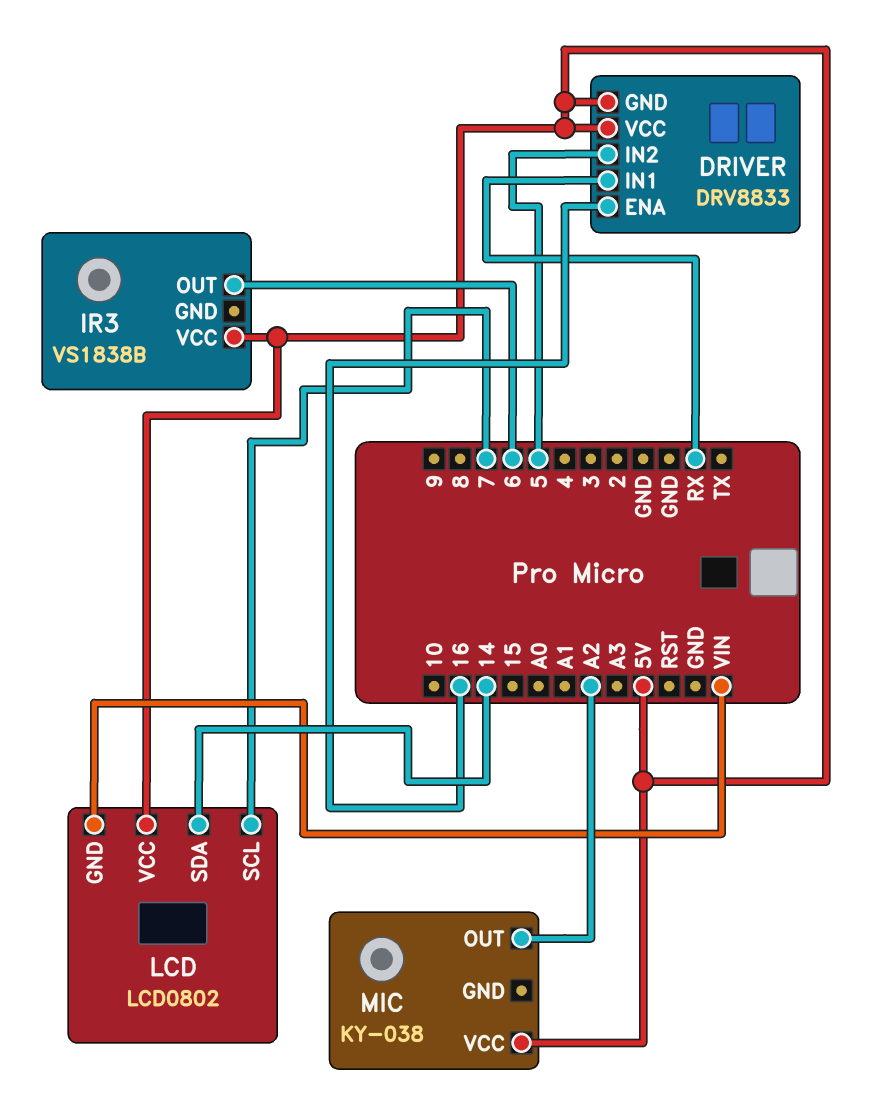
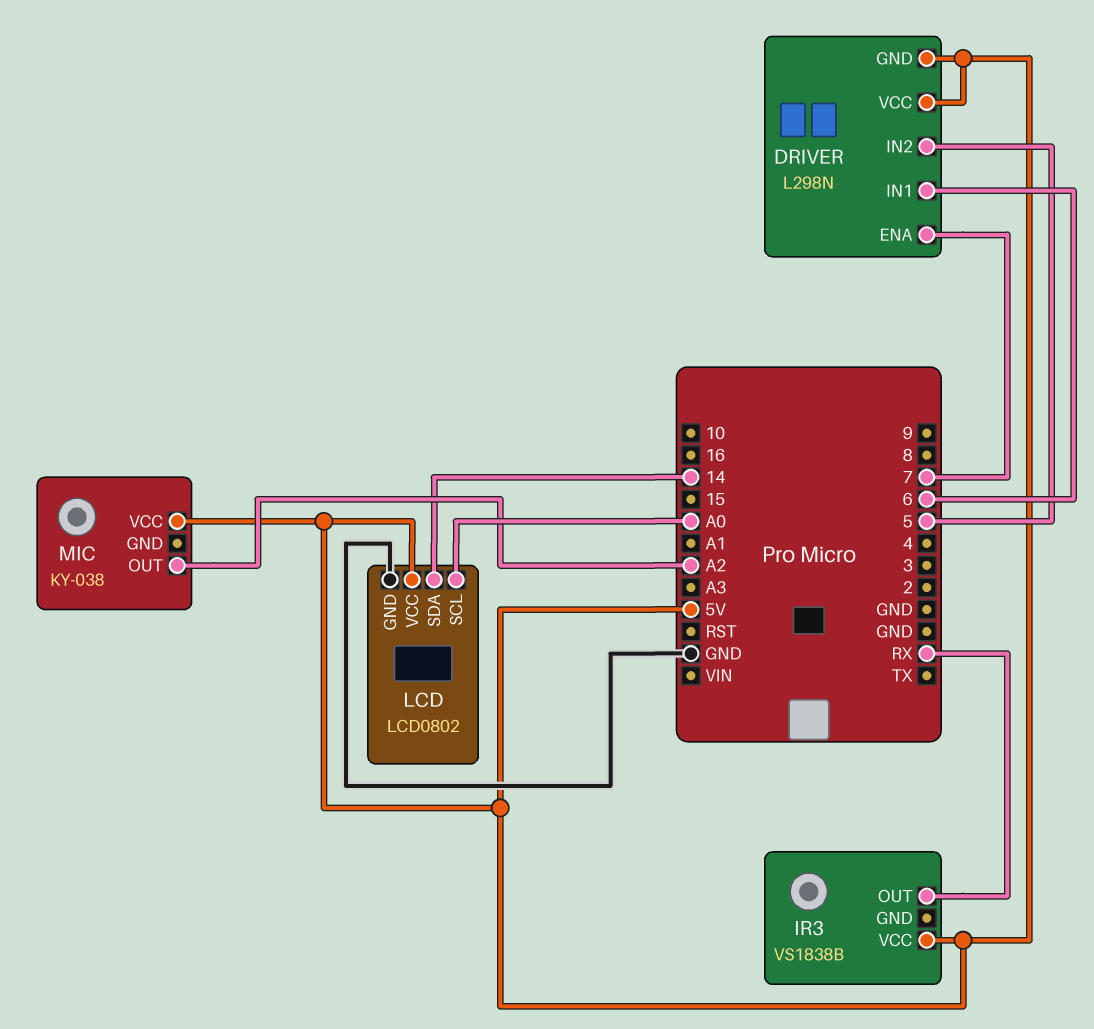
DRIVER: DRV8833 -> L298N
DRIVER pin ENA: 16 -> 7
DRIVER pin IN1: RX -> 6
IR3 pin OUT: 6 -> RX
LCD pin GND: VIN -> GND
LCD pin SCL: 7 -> A0

